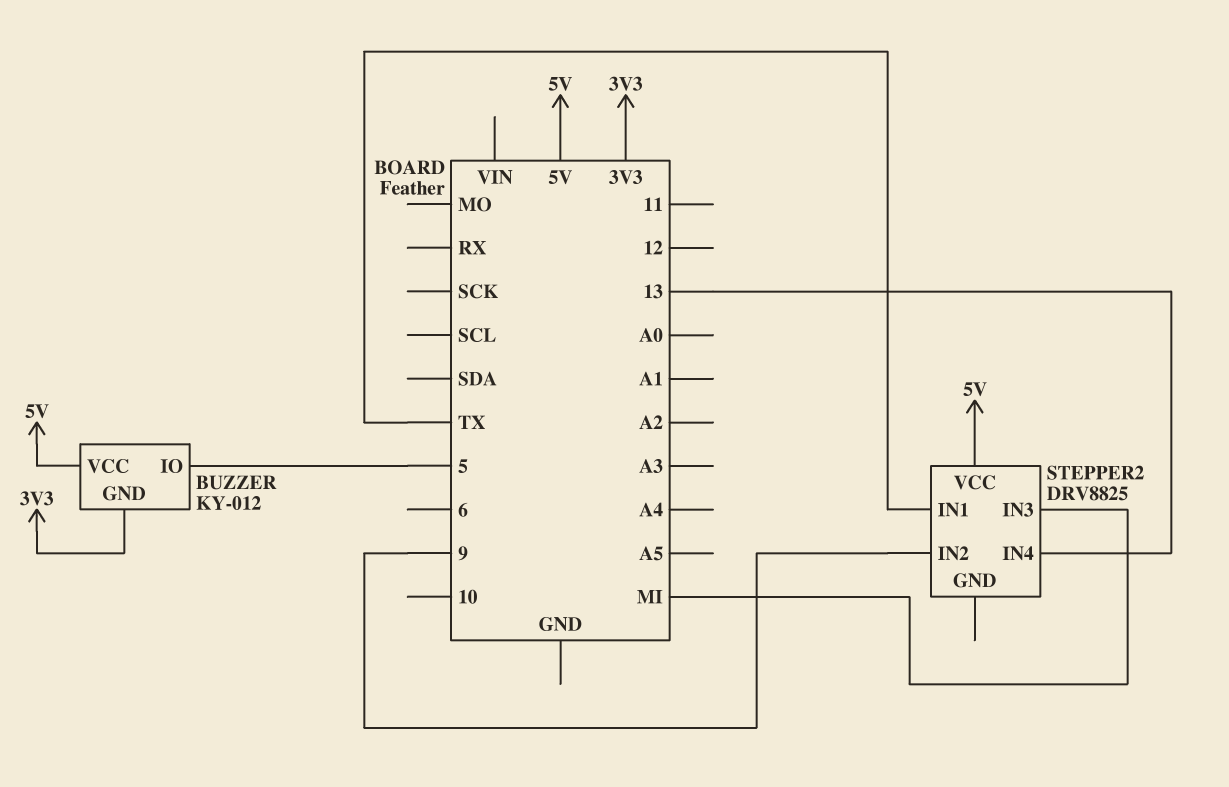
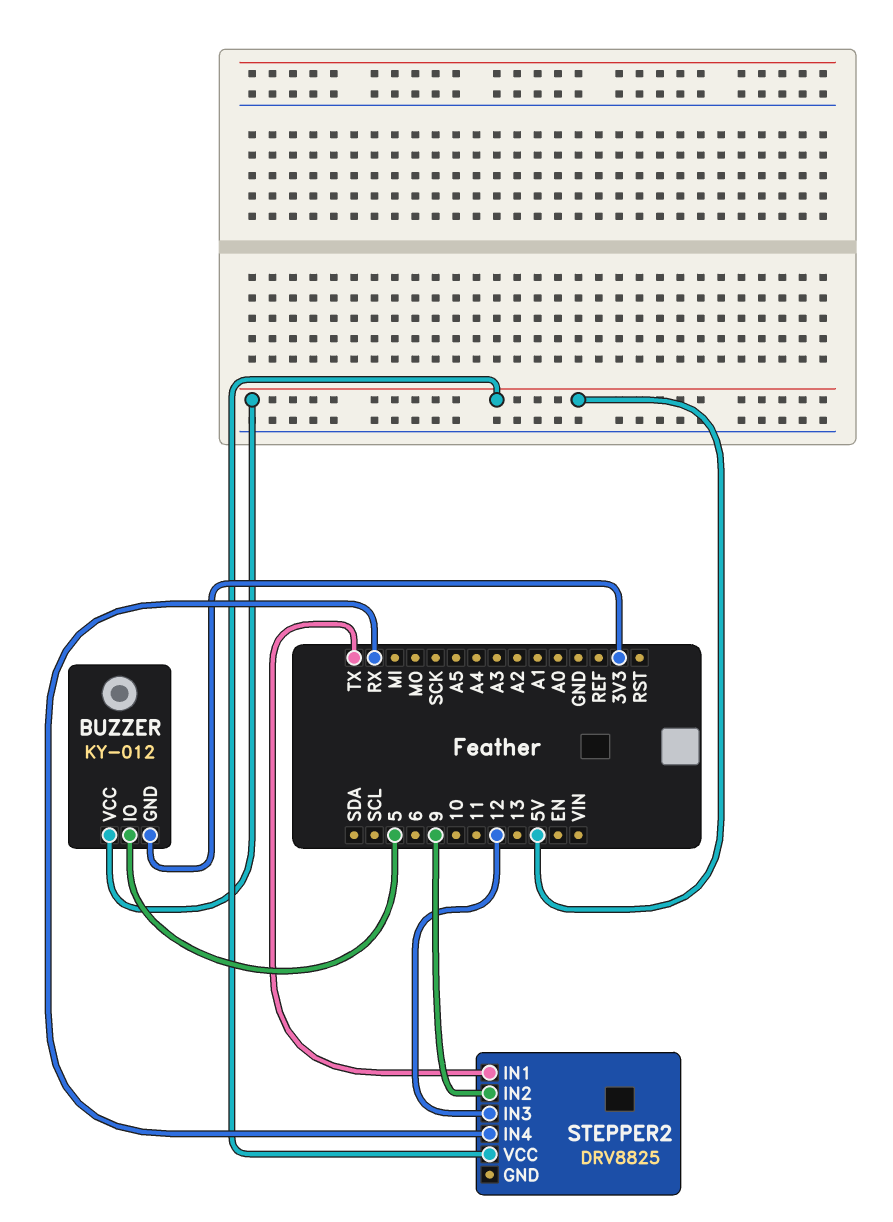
STEPPER2 pin IN3: MI -> 12
STEPPER2 pin IN4: 13 -> RX

